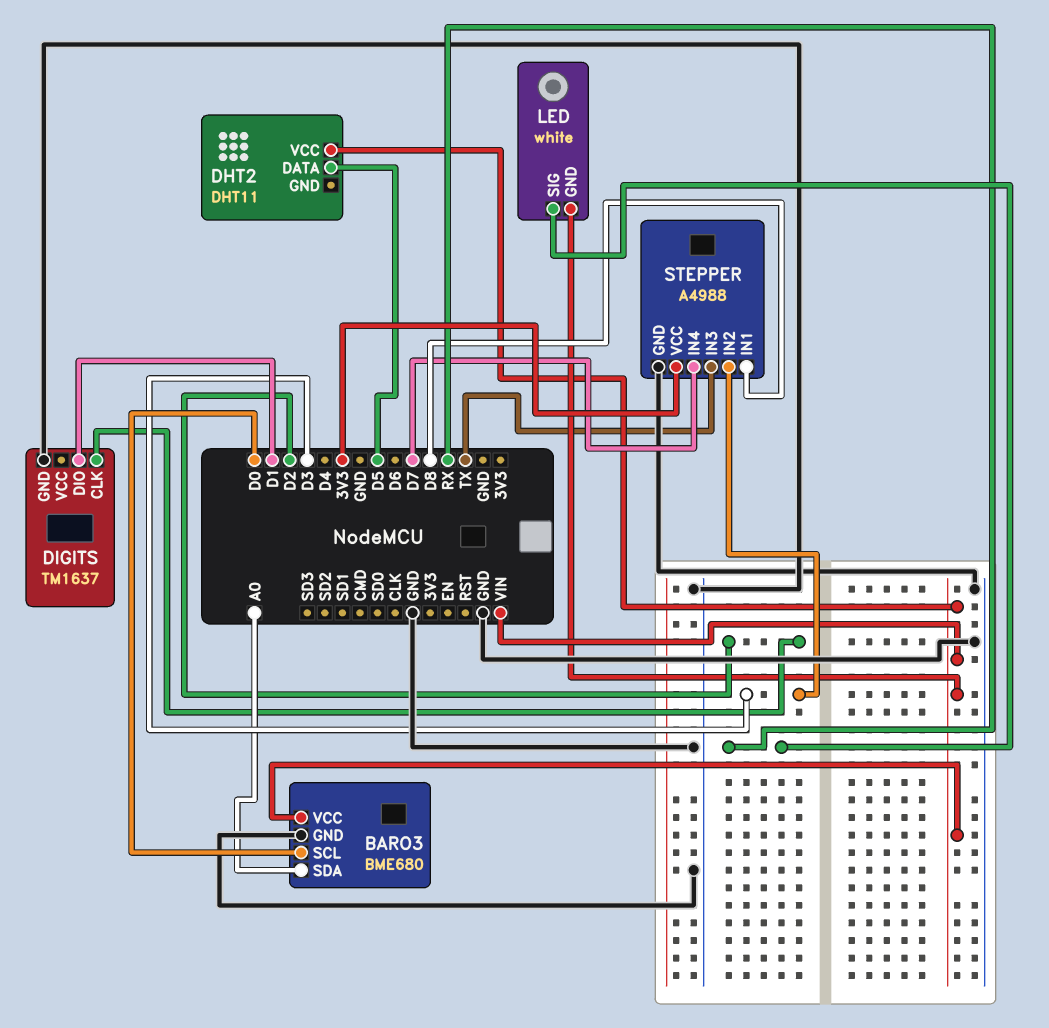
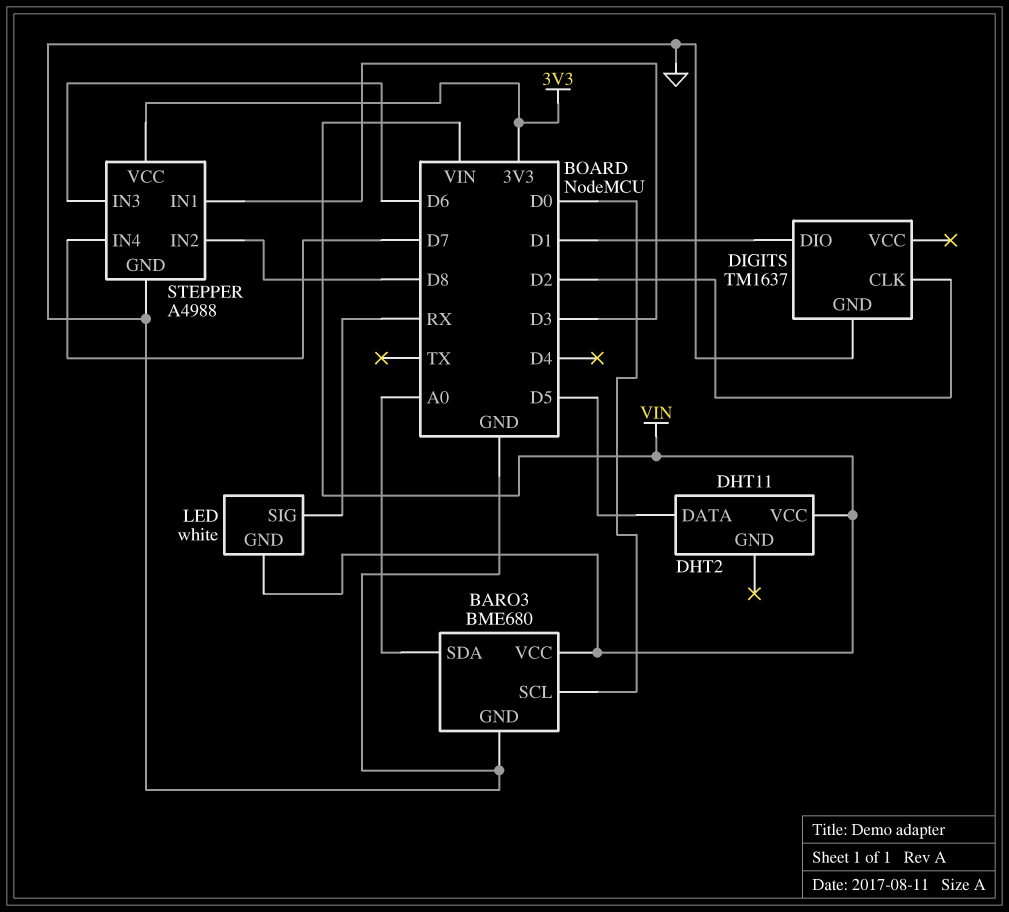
STEPPER pin IN1: D8 -> D3
STEPPER pin IN2: D3 -> D8
STEPPER pin IN3: TX -> D6

